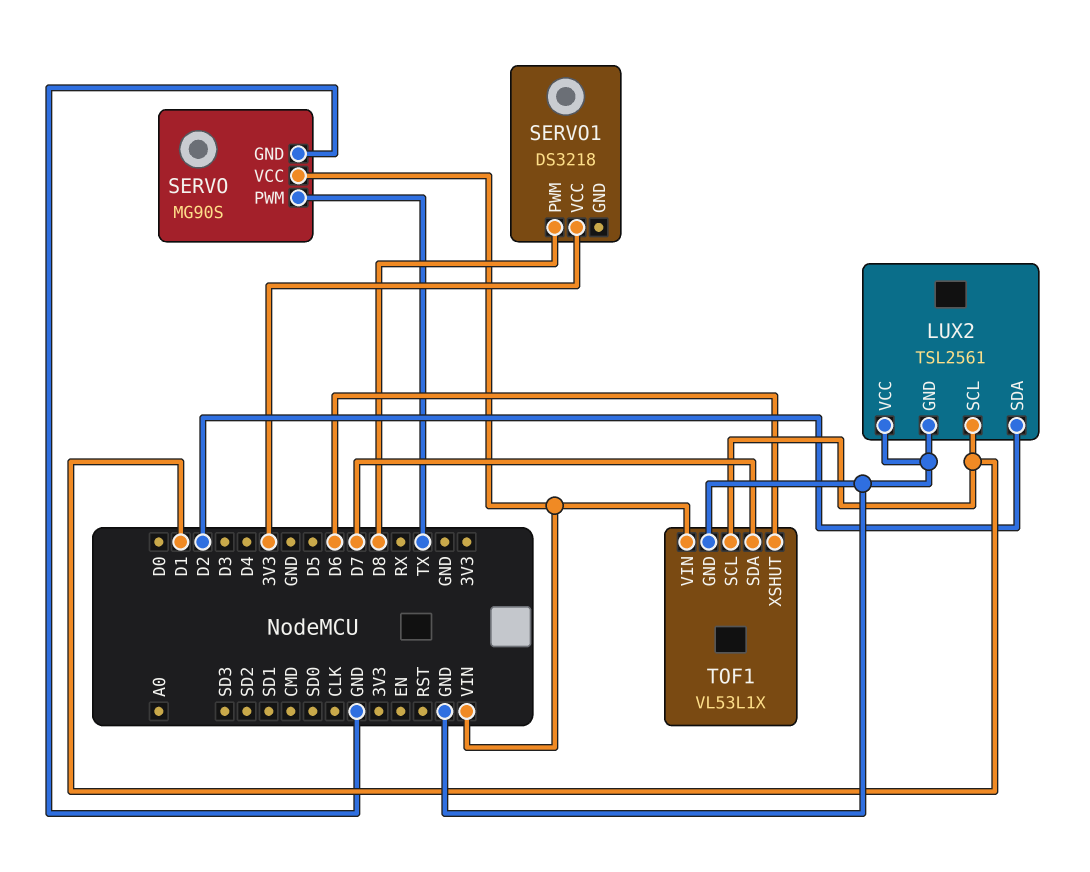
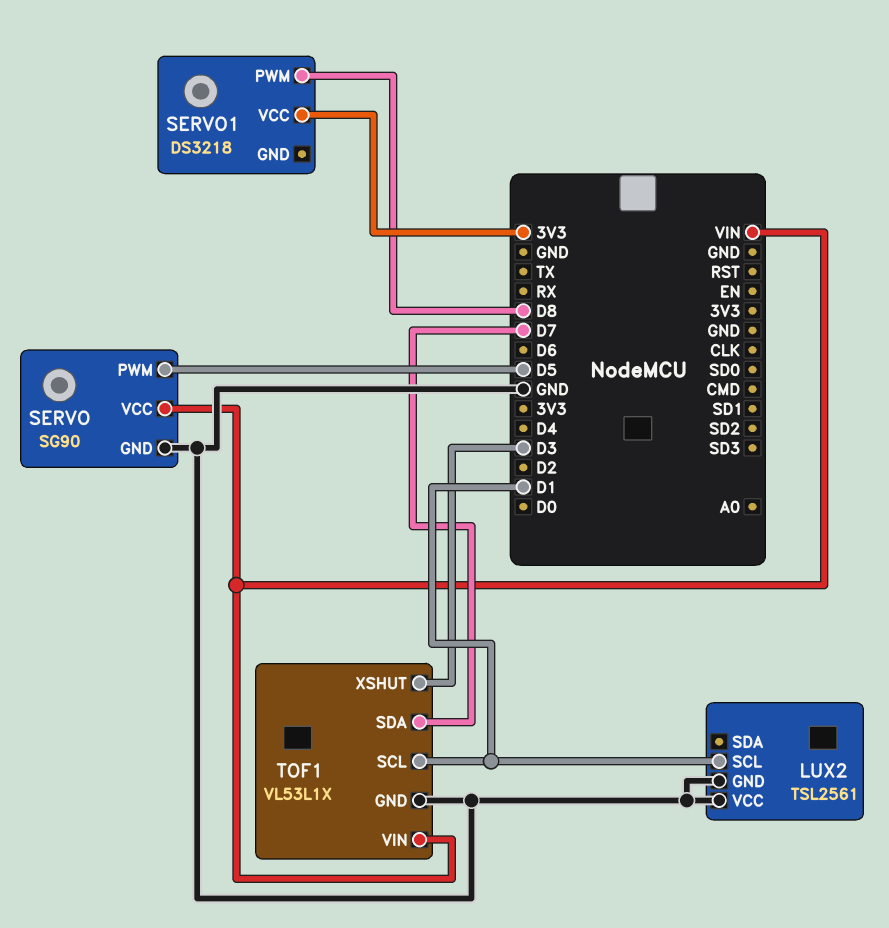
LUX2 pin SDA: D2 -> none
SERVO: MG90S -> SG90
SERVO pin PWM: TX -> D5
TOF1 pin XSHUT: D6 -> D3

